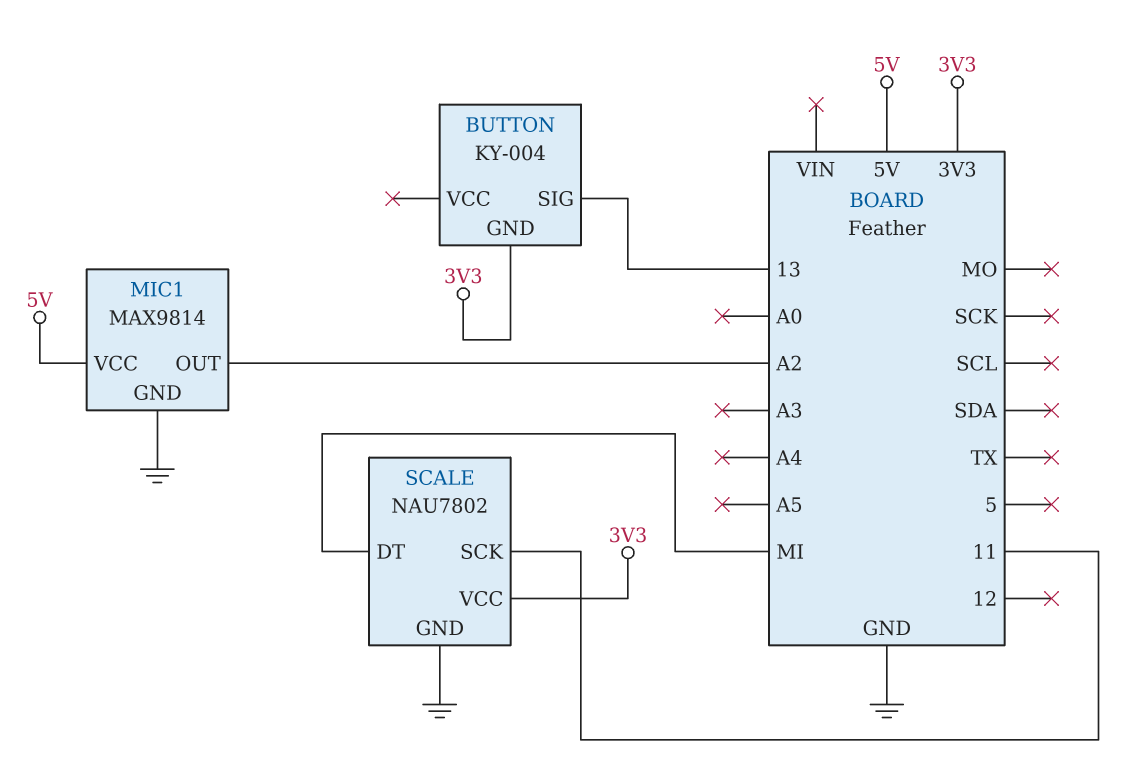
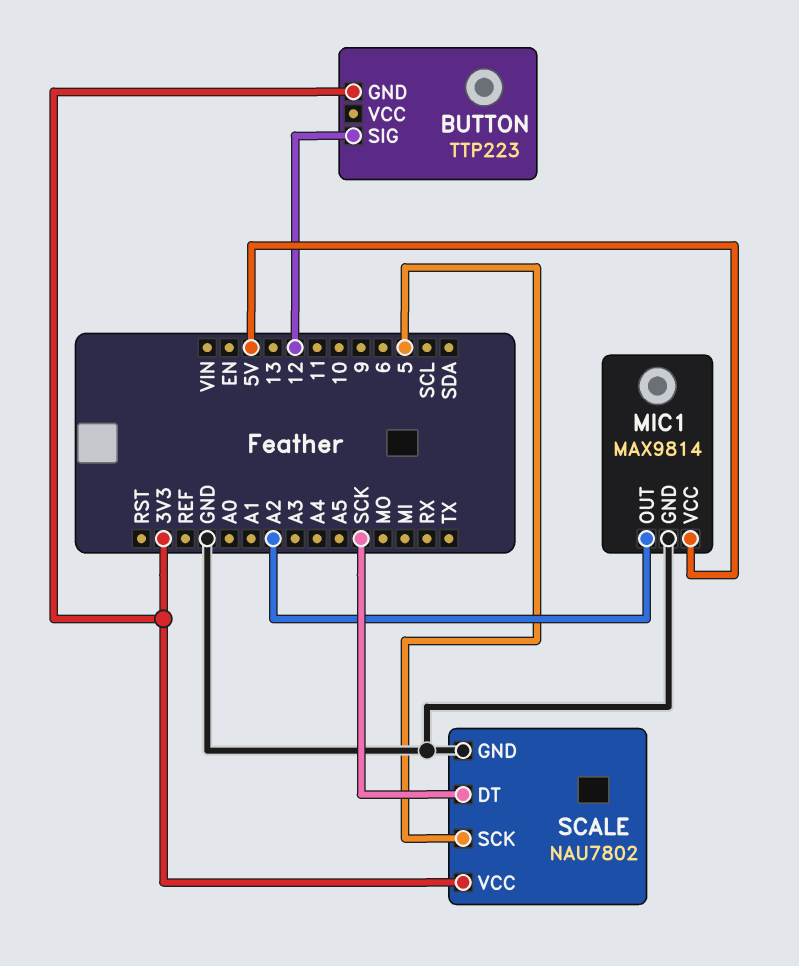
BUTTON: KY-004 -> TTP223
BUTTON pin SIG: 13 -> 12
SCALE pin DT: MI -> SCK
SCALE pin SCK: 11 -> 5

